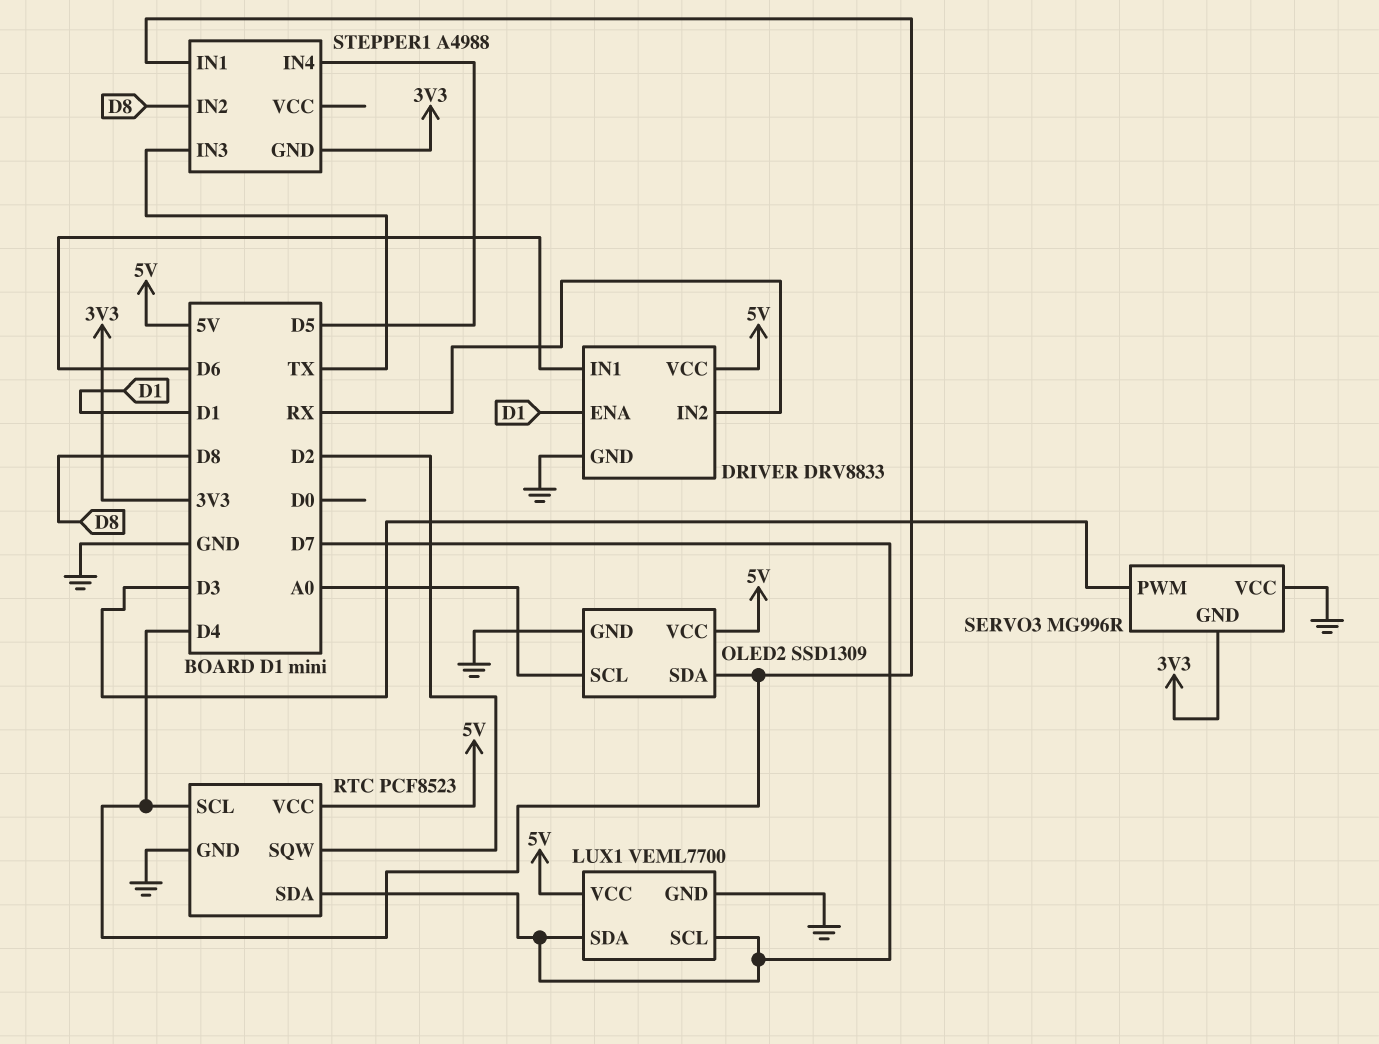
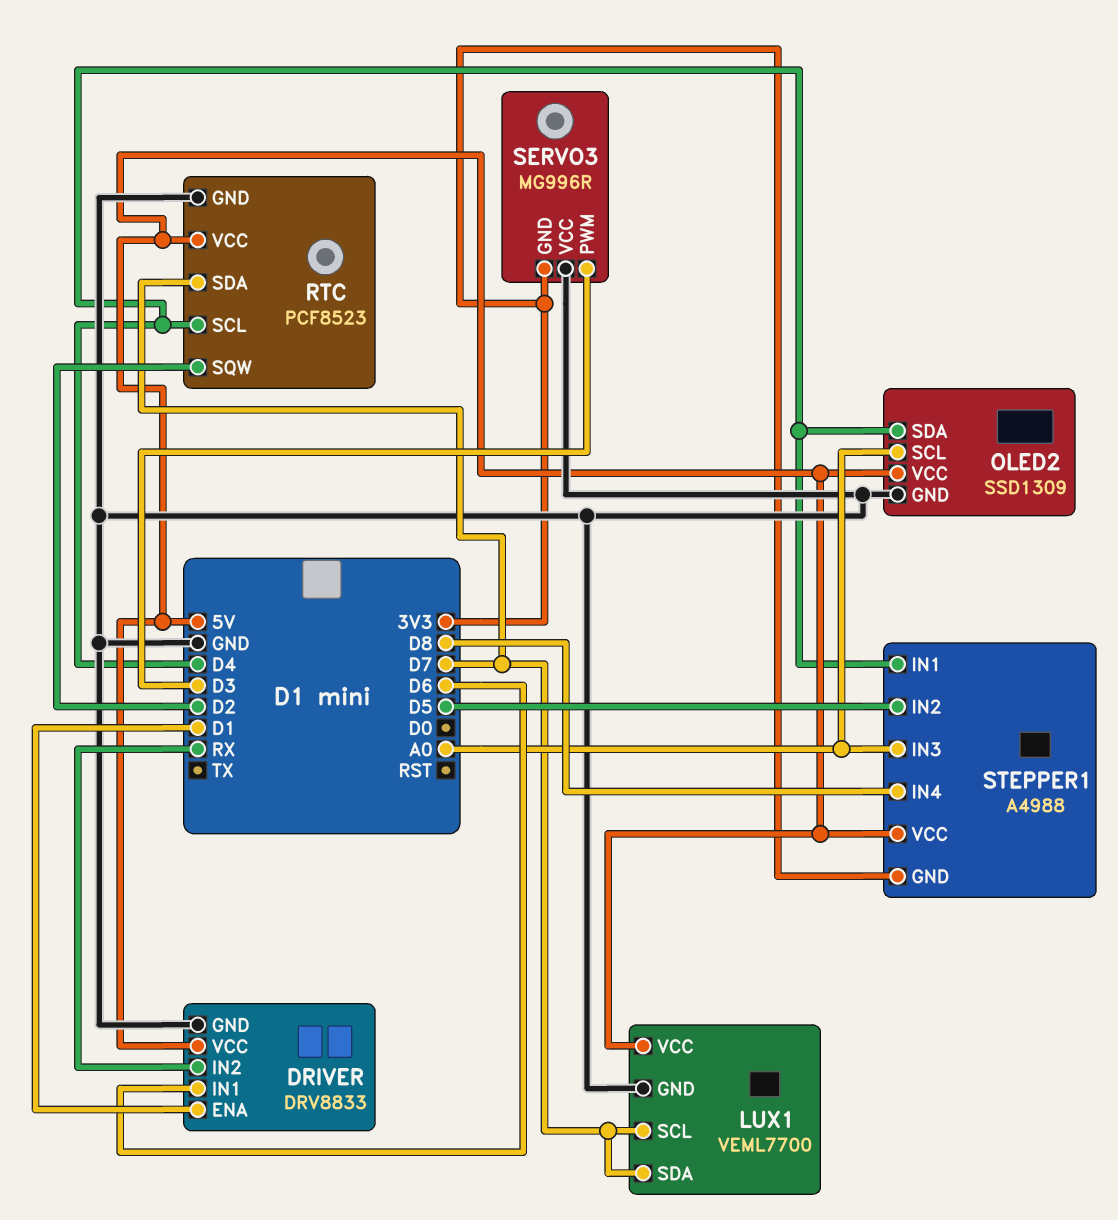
STEPPER1 pin IN2: D8 -> D5
STEPPER1 pin IN3: TX -> A0
STEPPER1 pin IN4: D5 -> D8
STEPPER1 pin VCC: none -> 5V

